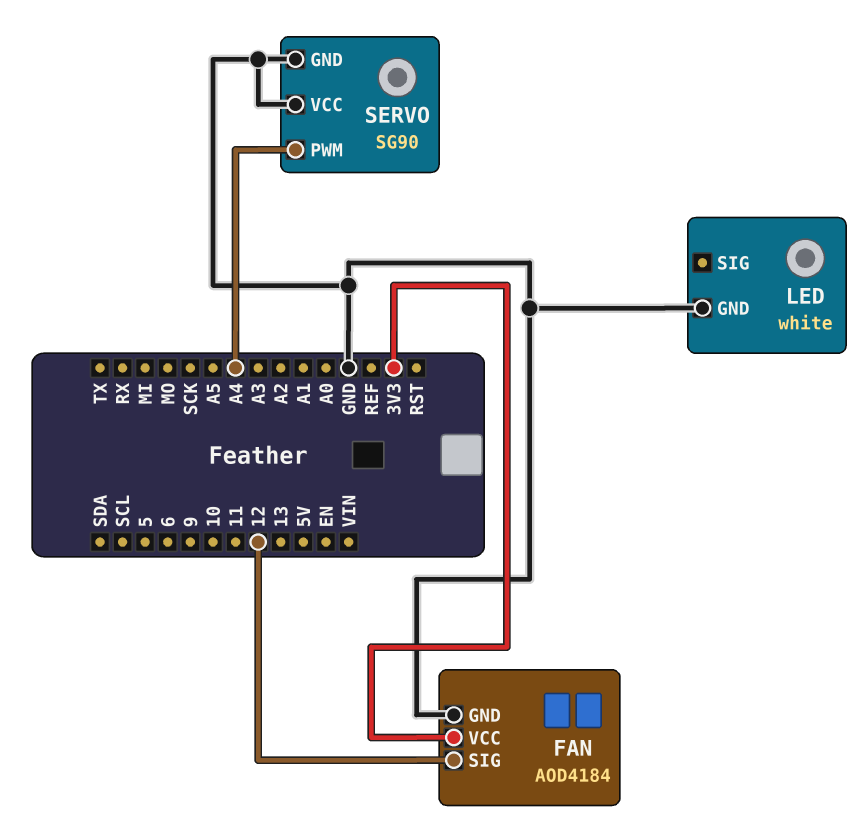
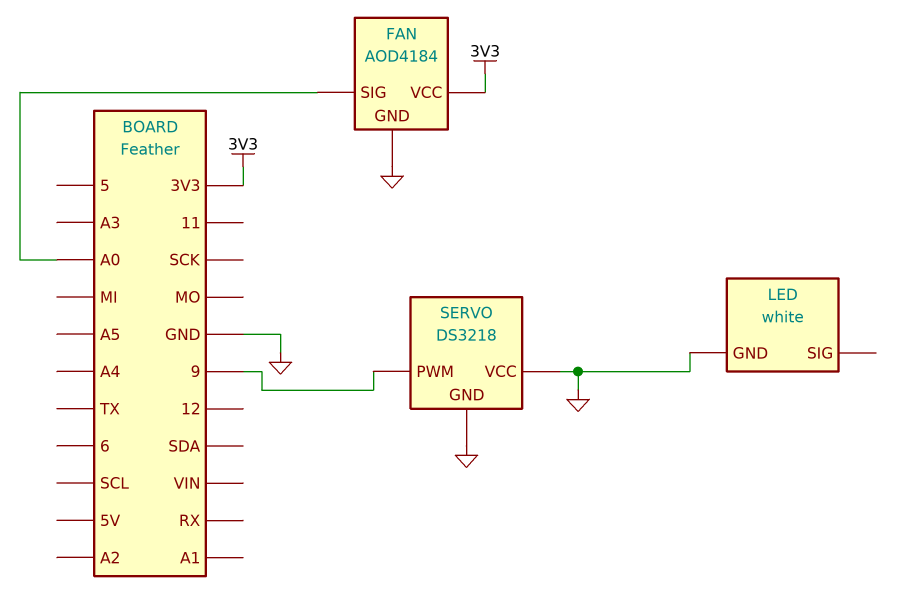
FAN pin SIG: 12 -> A0
SERVO: SG90 -> DS3218
SERVO pin PWM: A4 -> 9

